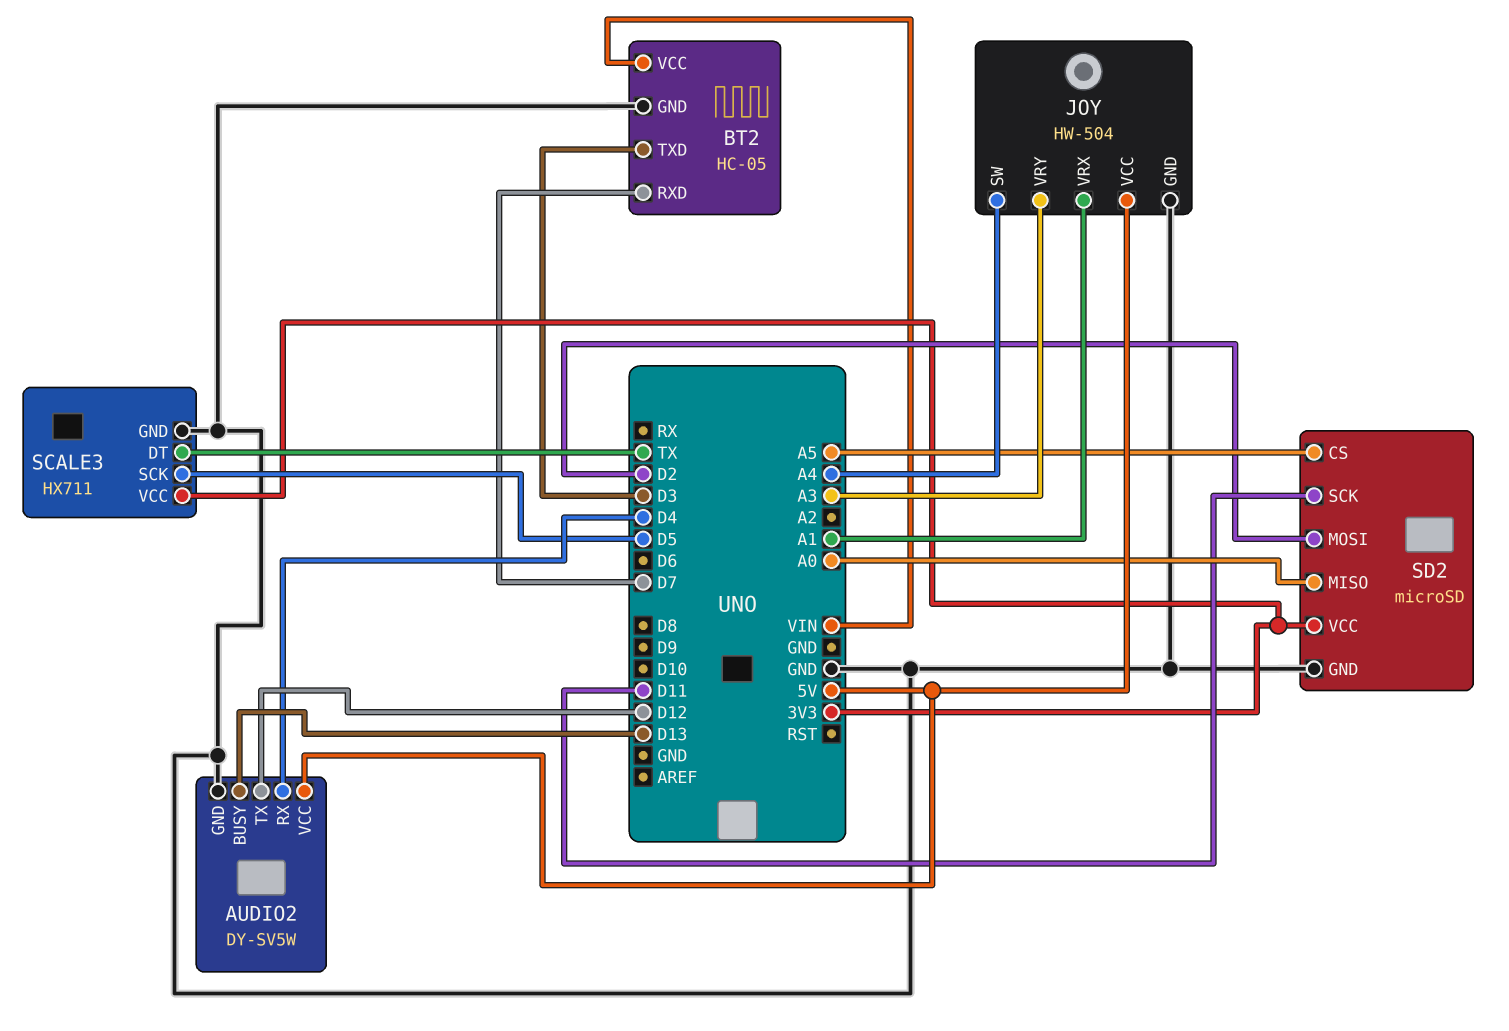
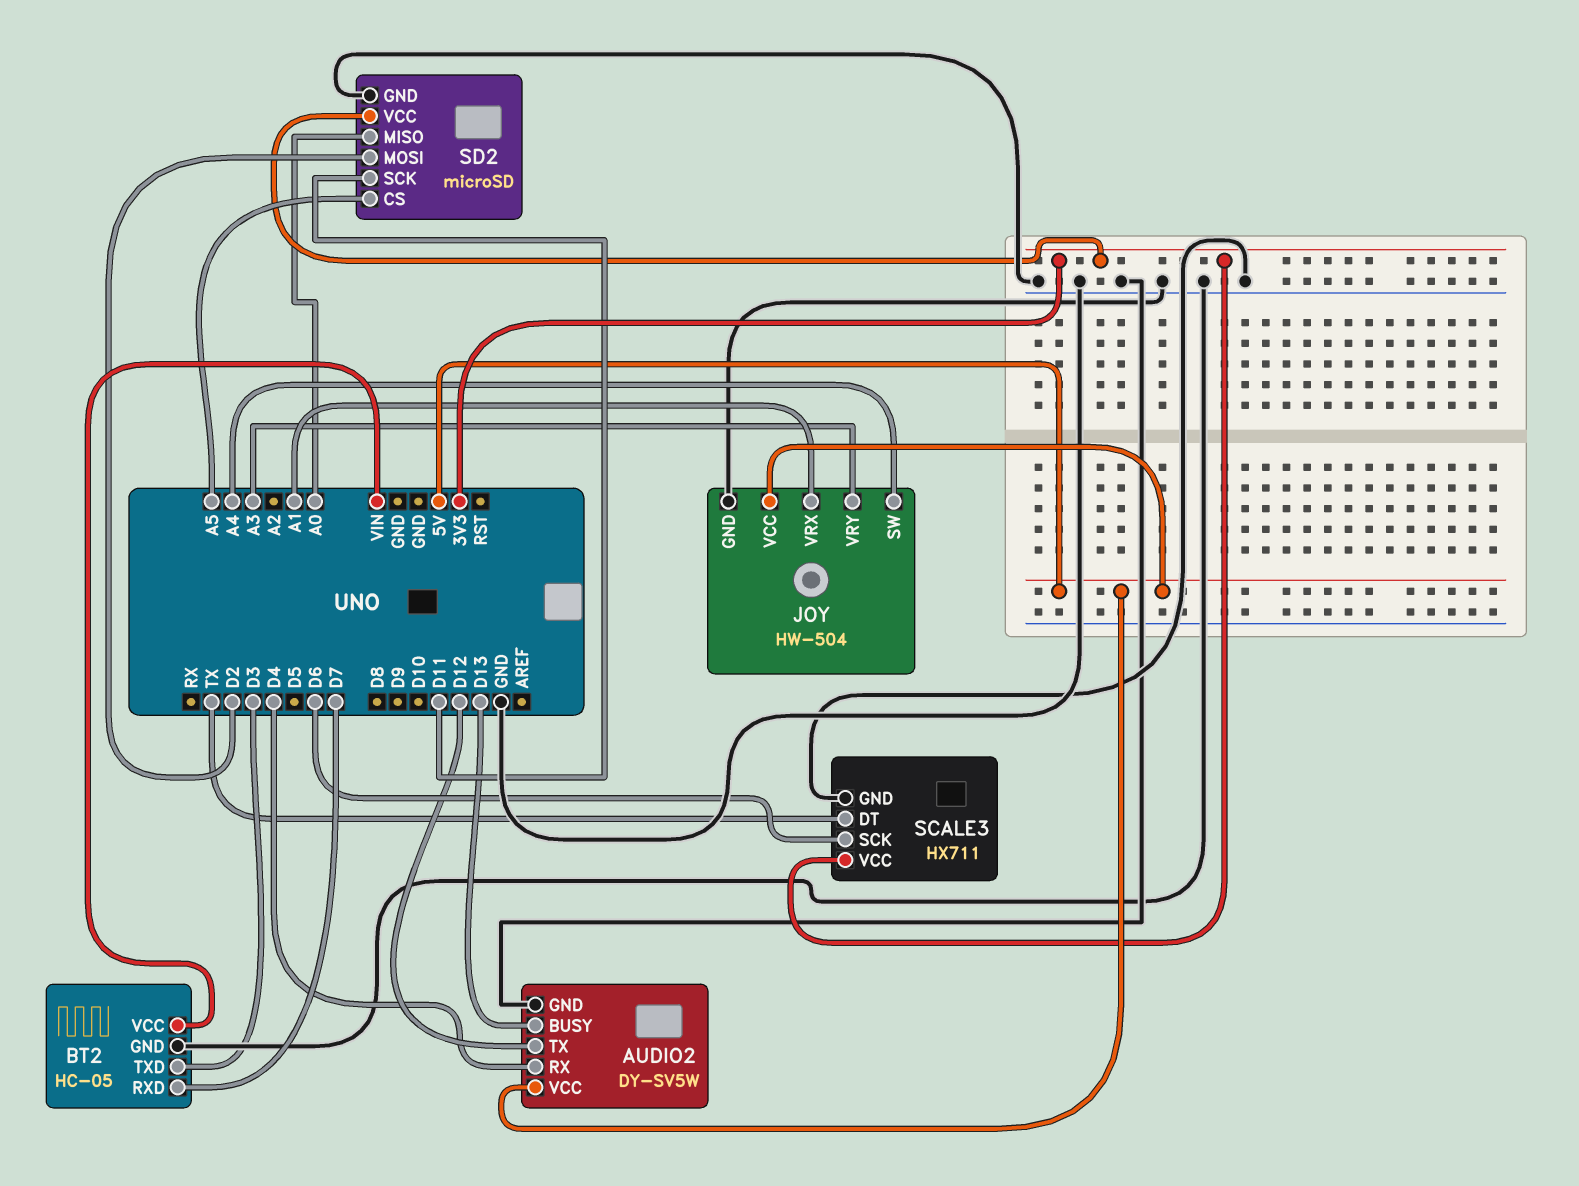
SCALE3 pin SCK: D5 -> D6

